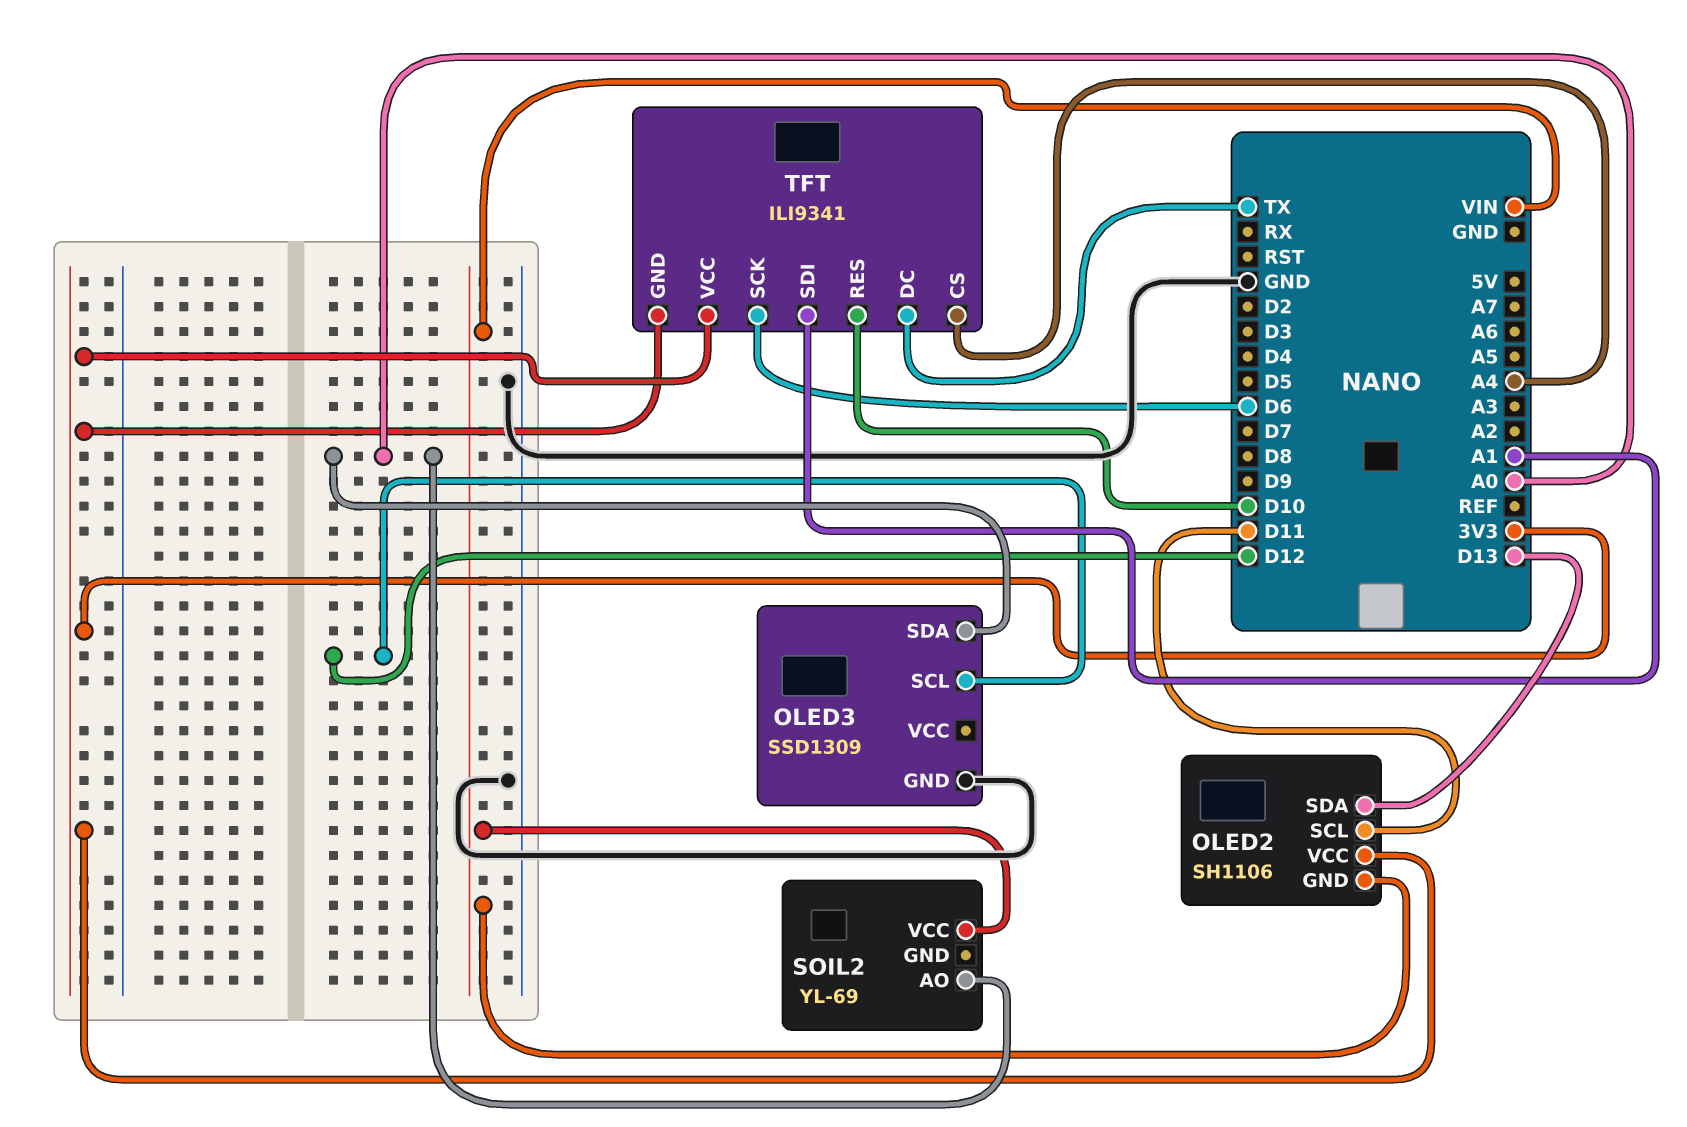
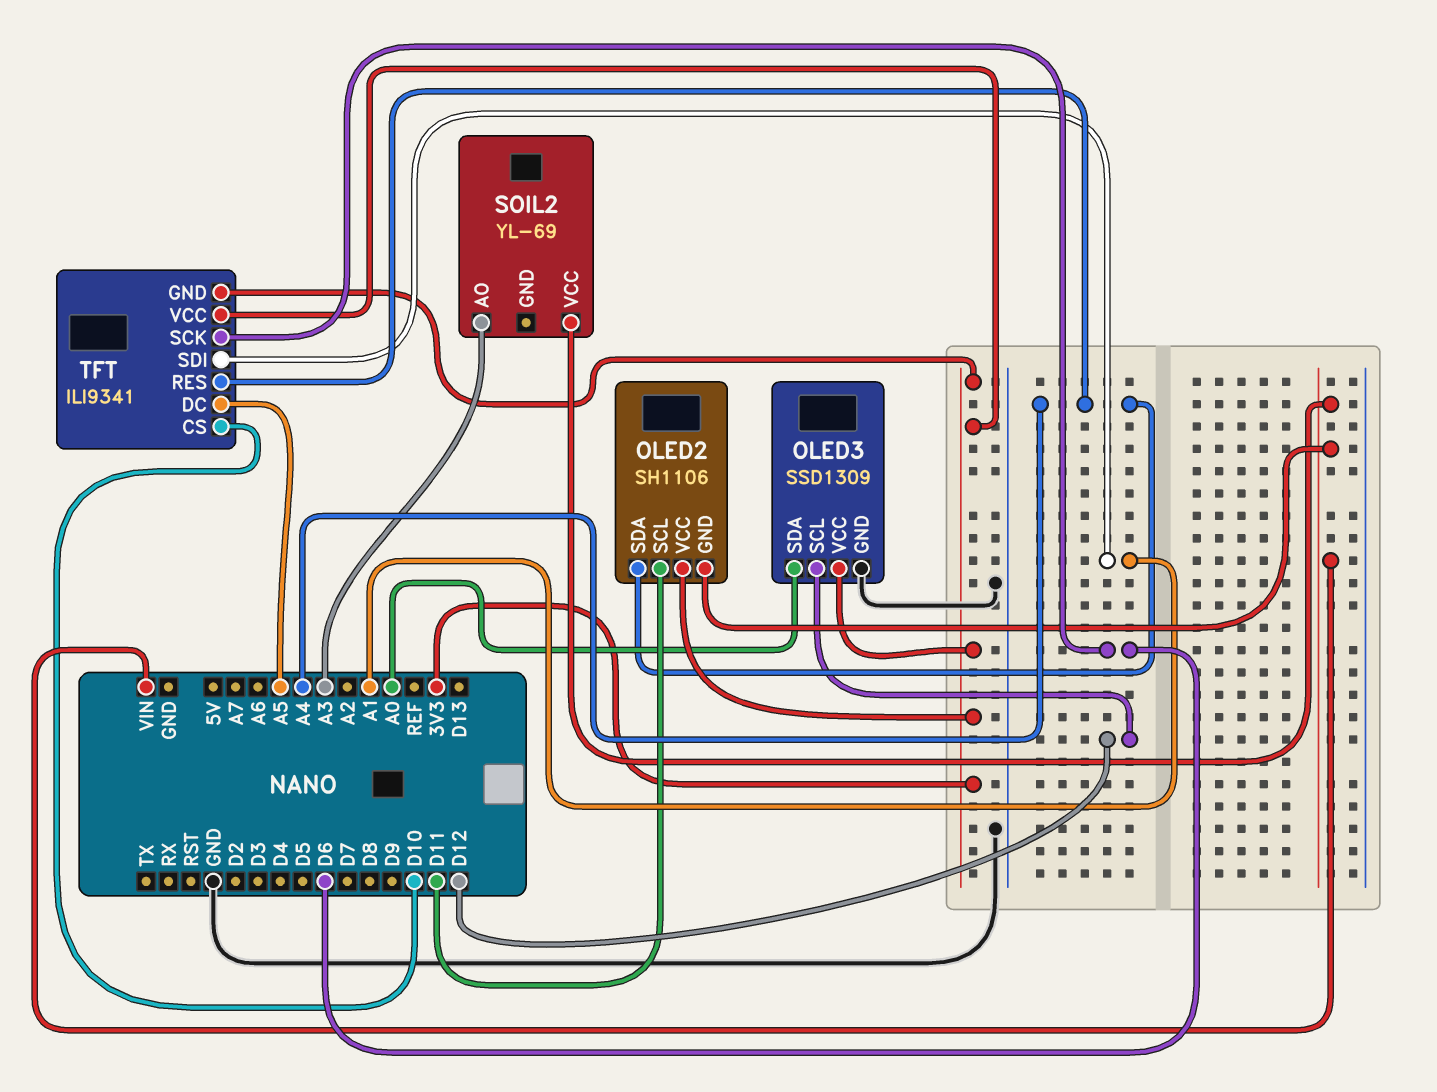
OLED2 pin SDA: D13 -> A4
OLED3 pin VCC: none -> 3V3
SOIL2 pin AO: A0 -> A3
TFT pin CS: A4 -> D10
TFT pin DC: TX -> A5
TFT pin RES: D10 -> A4

